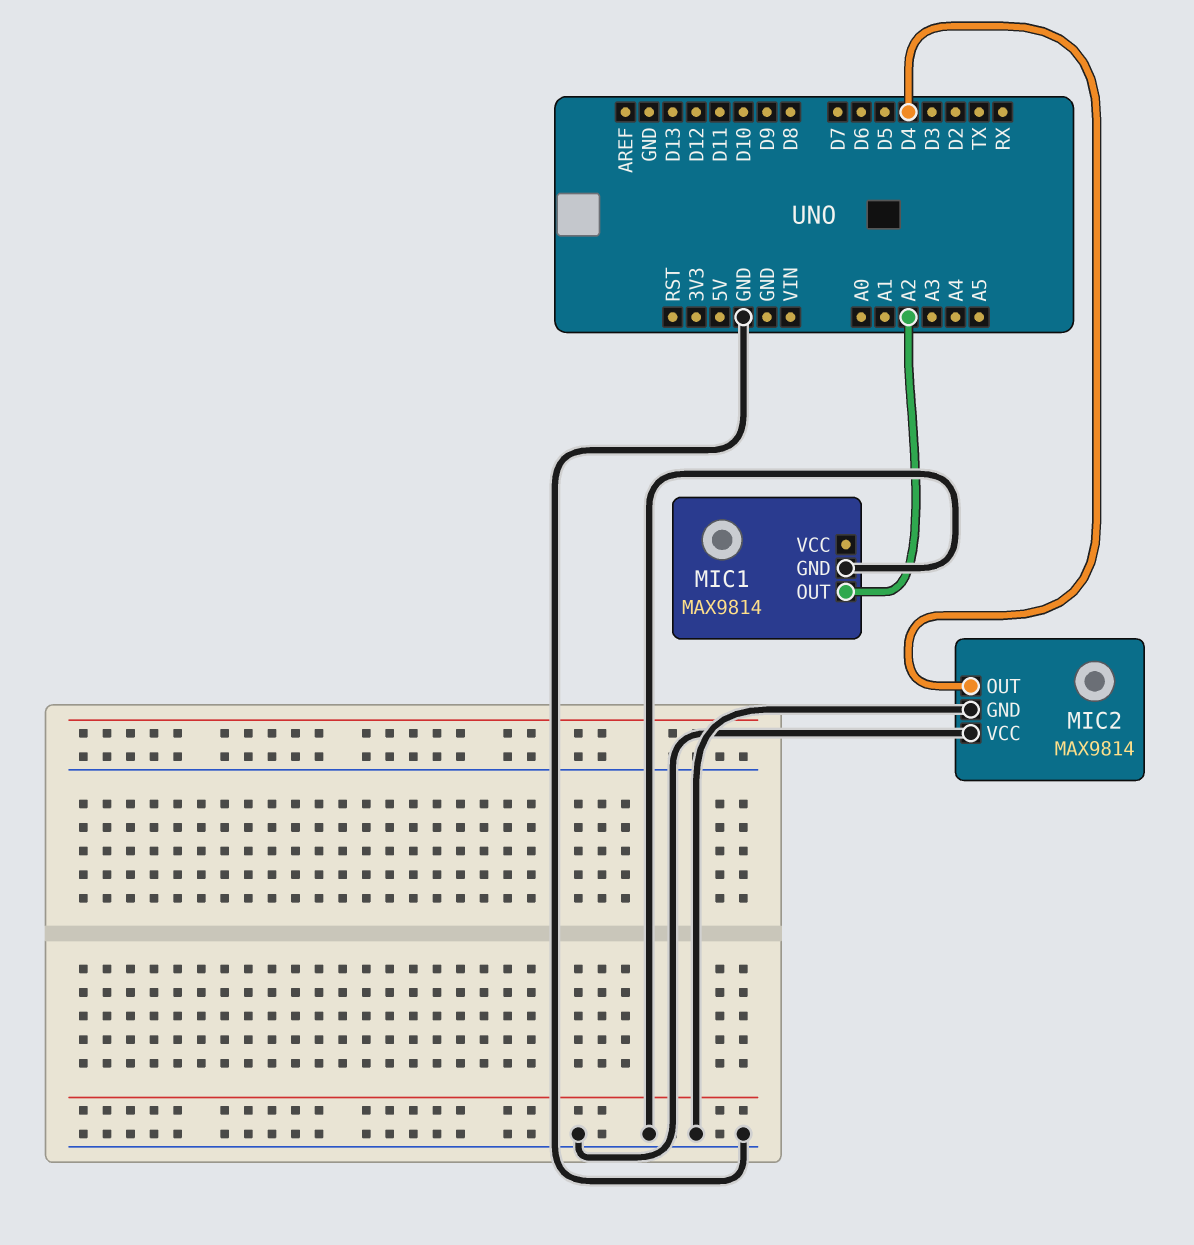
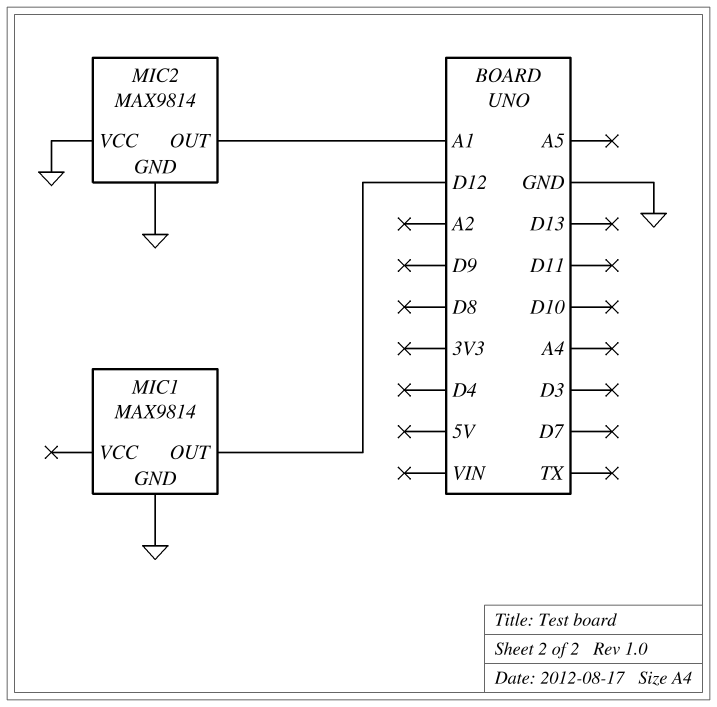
MIC1 pin OUT: A2 -> D12
MIC2 pin OUT: D4 -> A1

